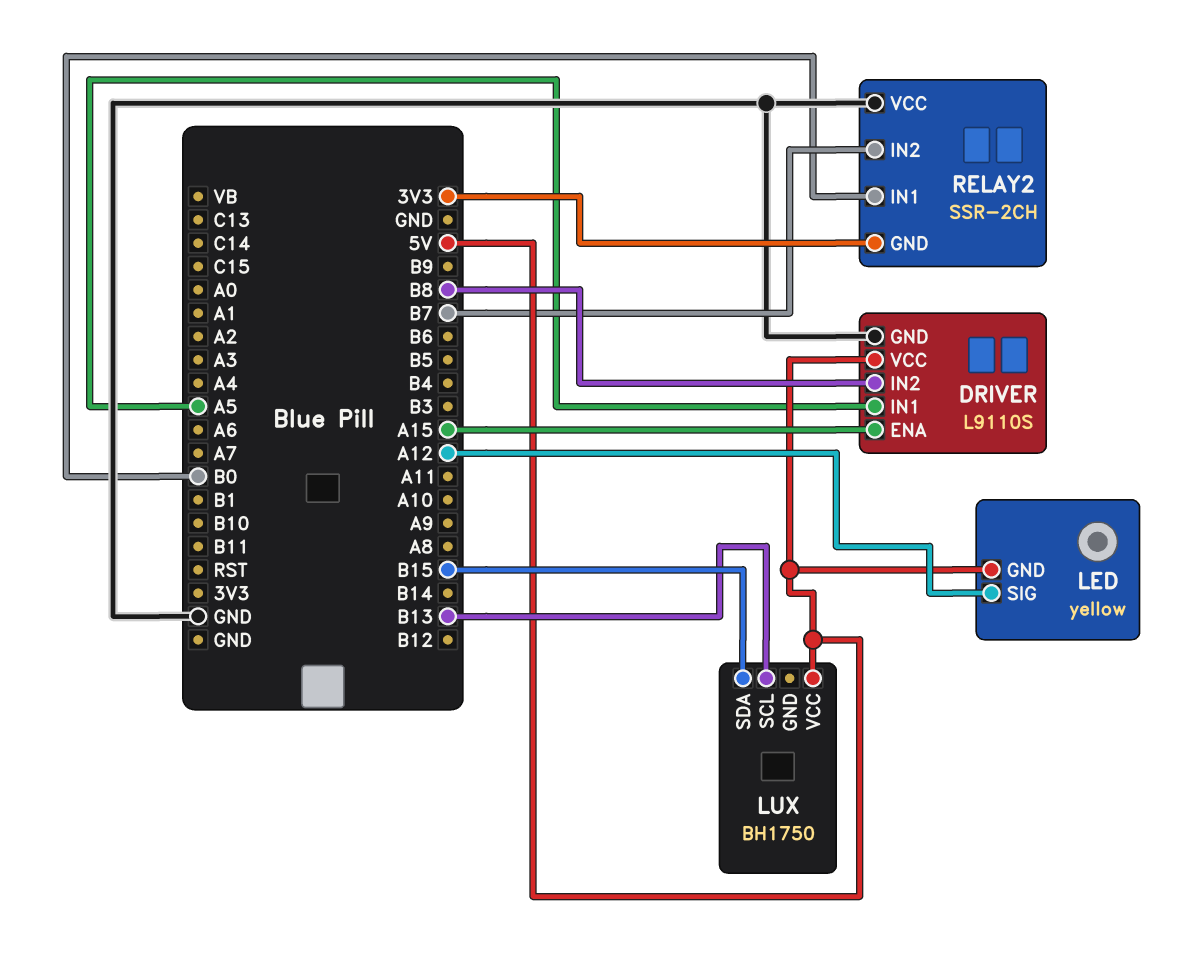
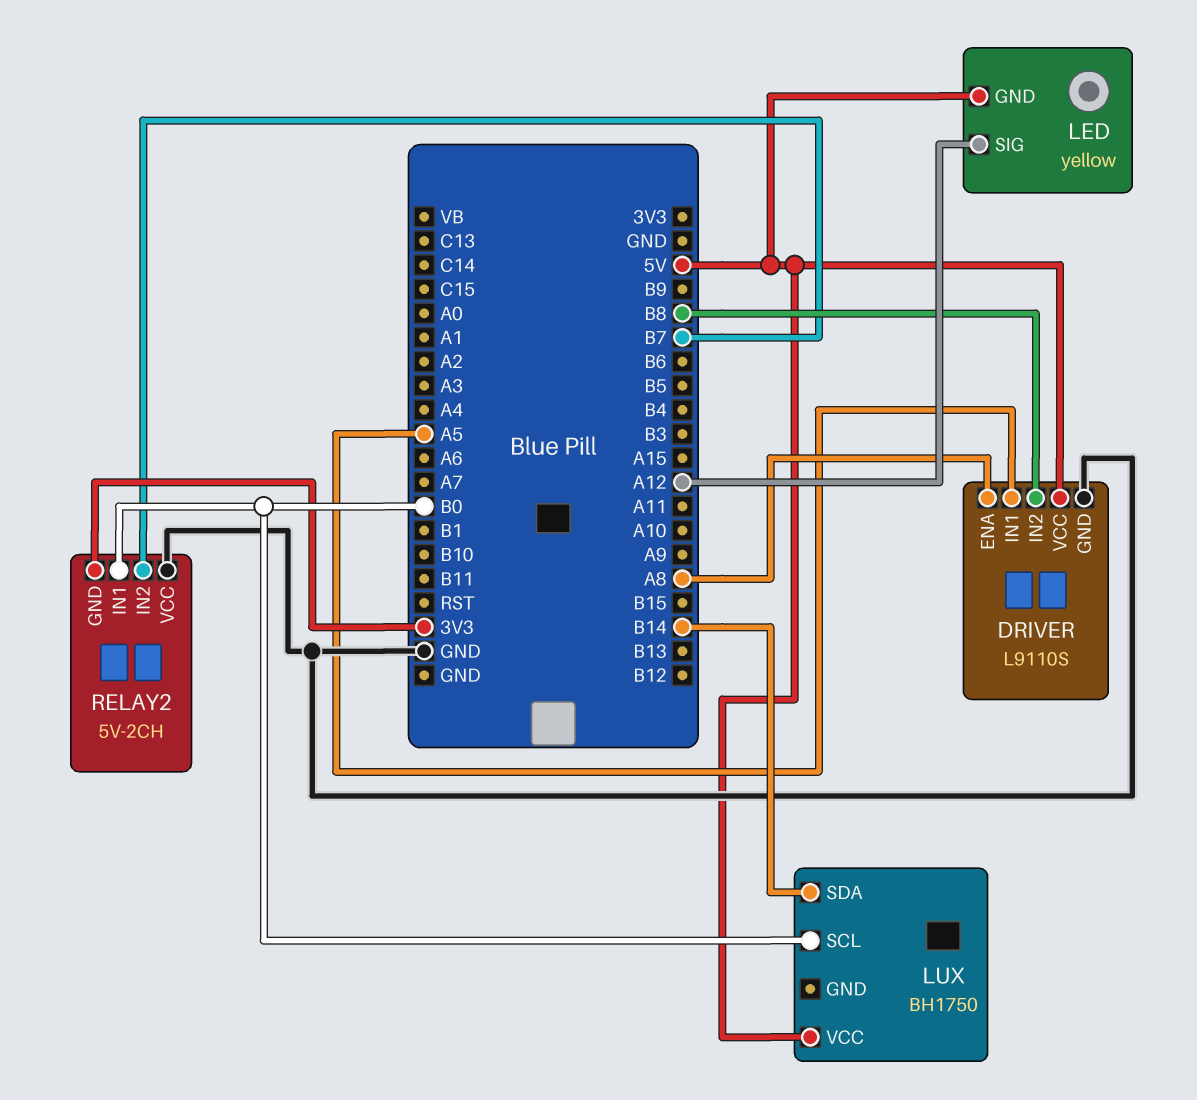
DRIVER pin ENA: A15 -> A8
LUX pin SCL: B13 -> B0
LUX pin SDA: B15 -> B14
RELAY2: SSR-2CH -> 5V-2CH

